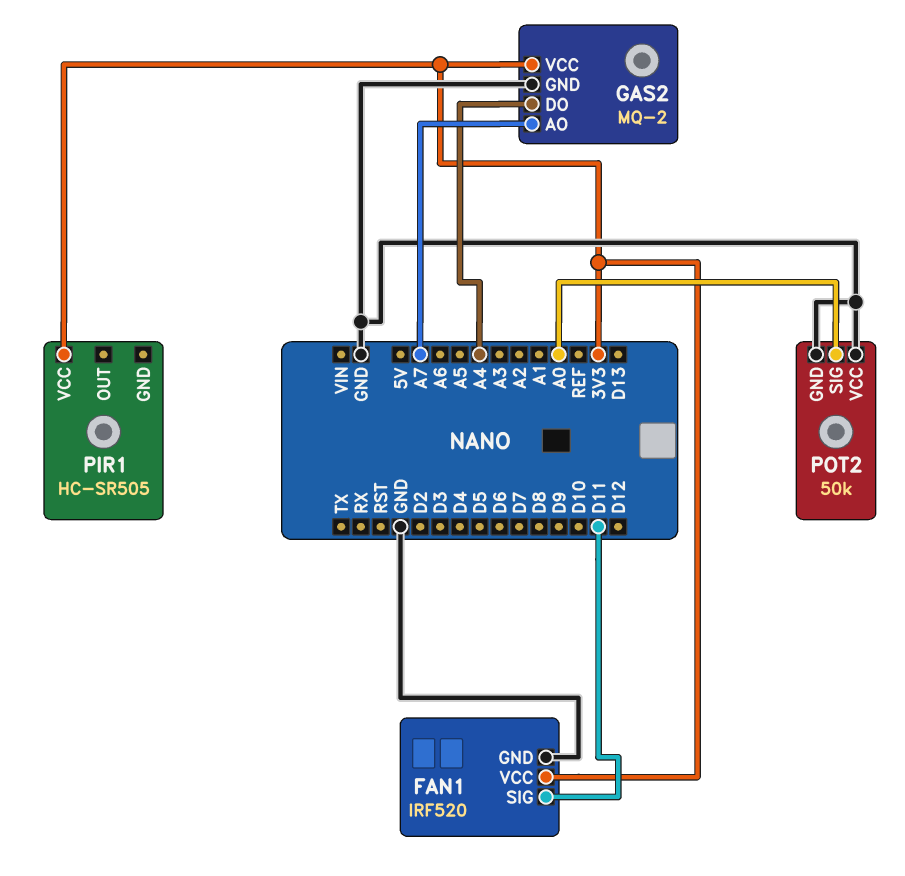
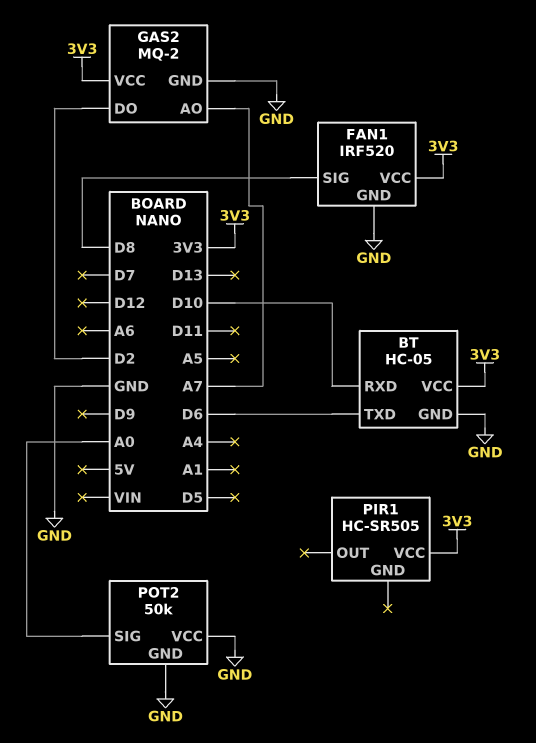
BT: none -> HC-05
BT pin GND: none -> GND
BT pin RXD: none -> D10
BT pin TXD: none -> D6
BT pin VCC: none -> 3V3
FAN1 pin SIG: D11 -> D8
GAS2 pin DO: A4 -> D2

